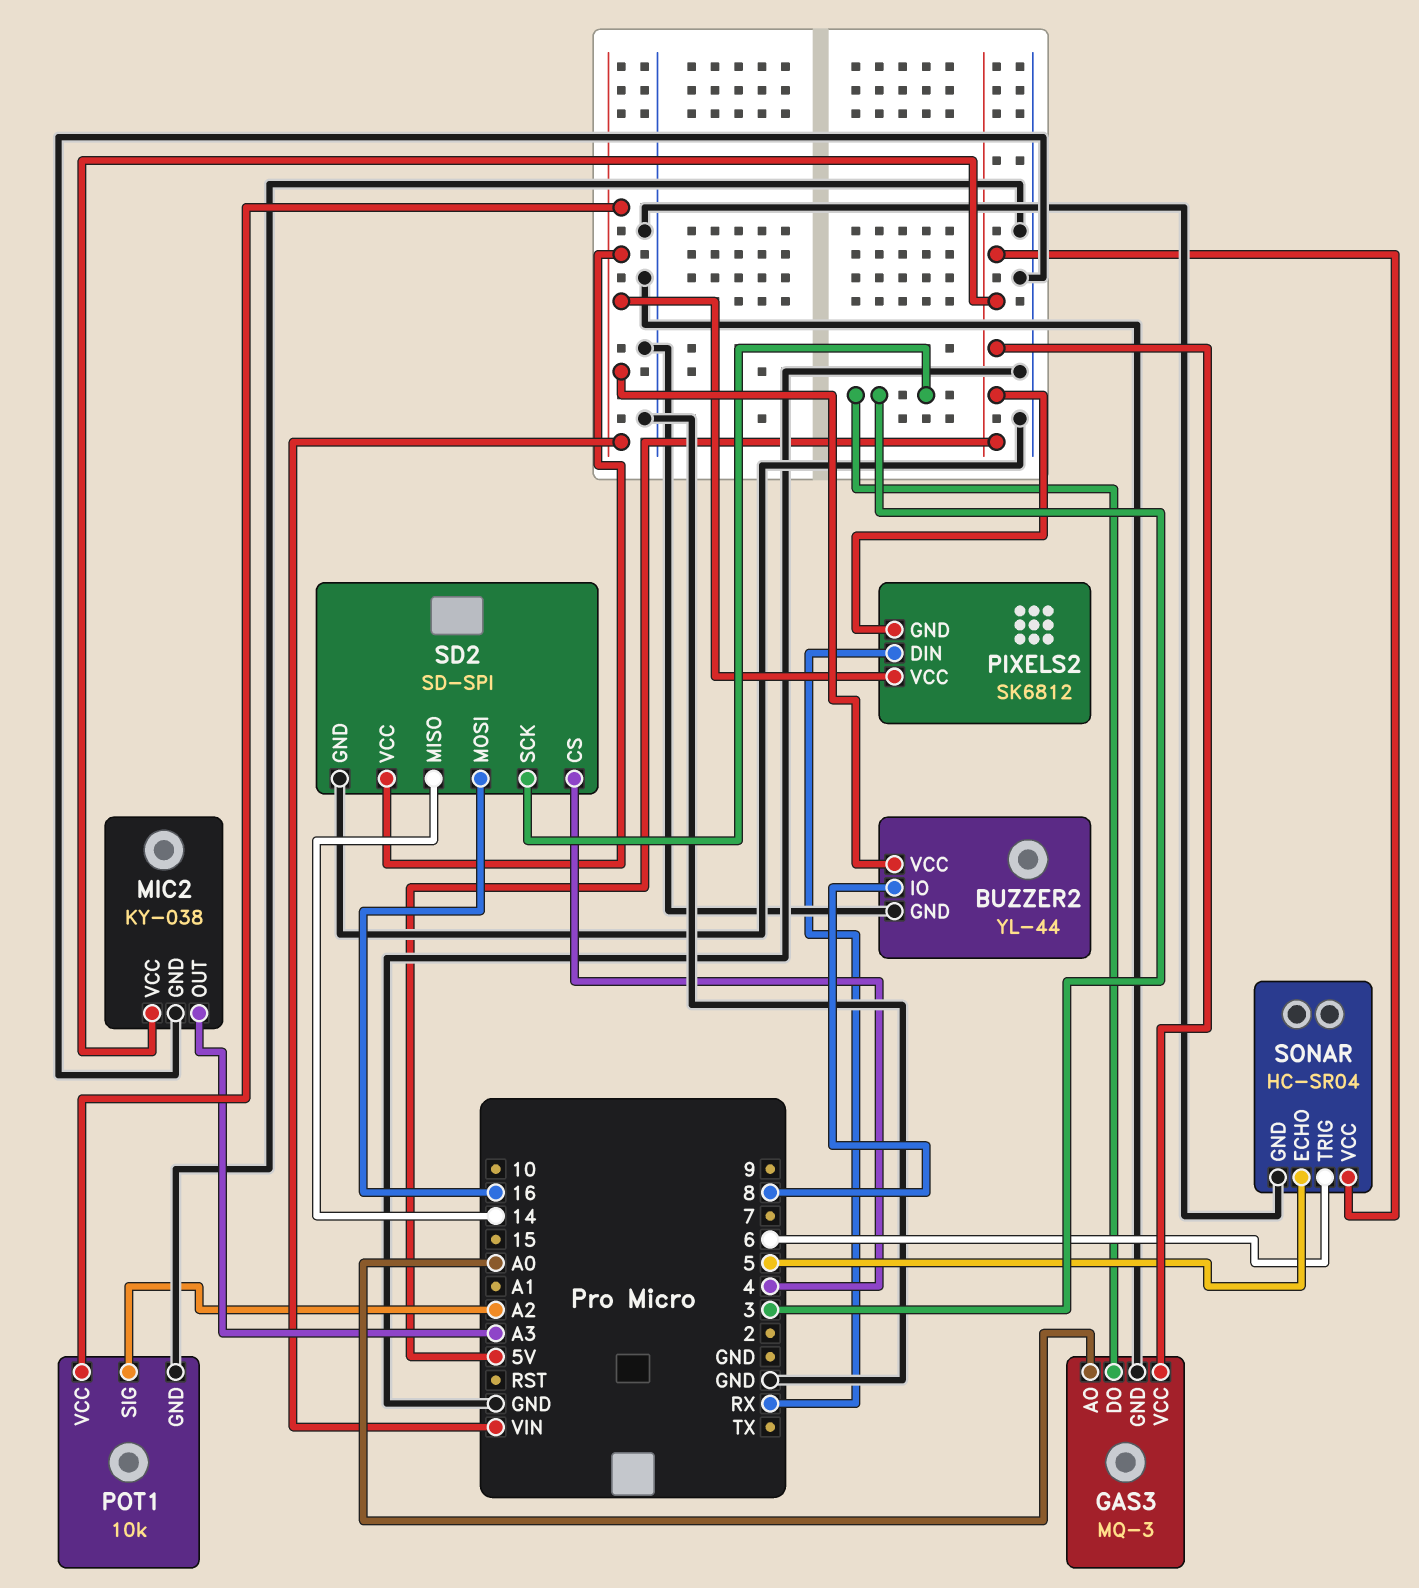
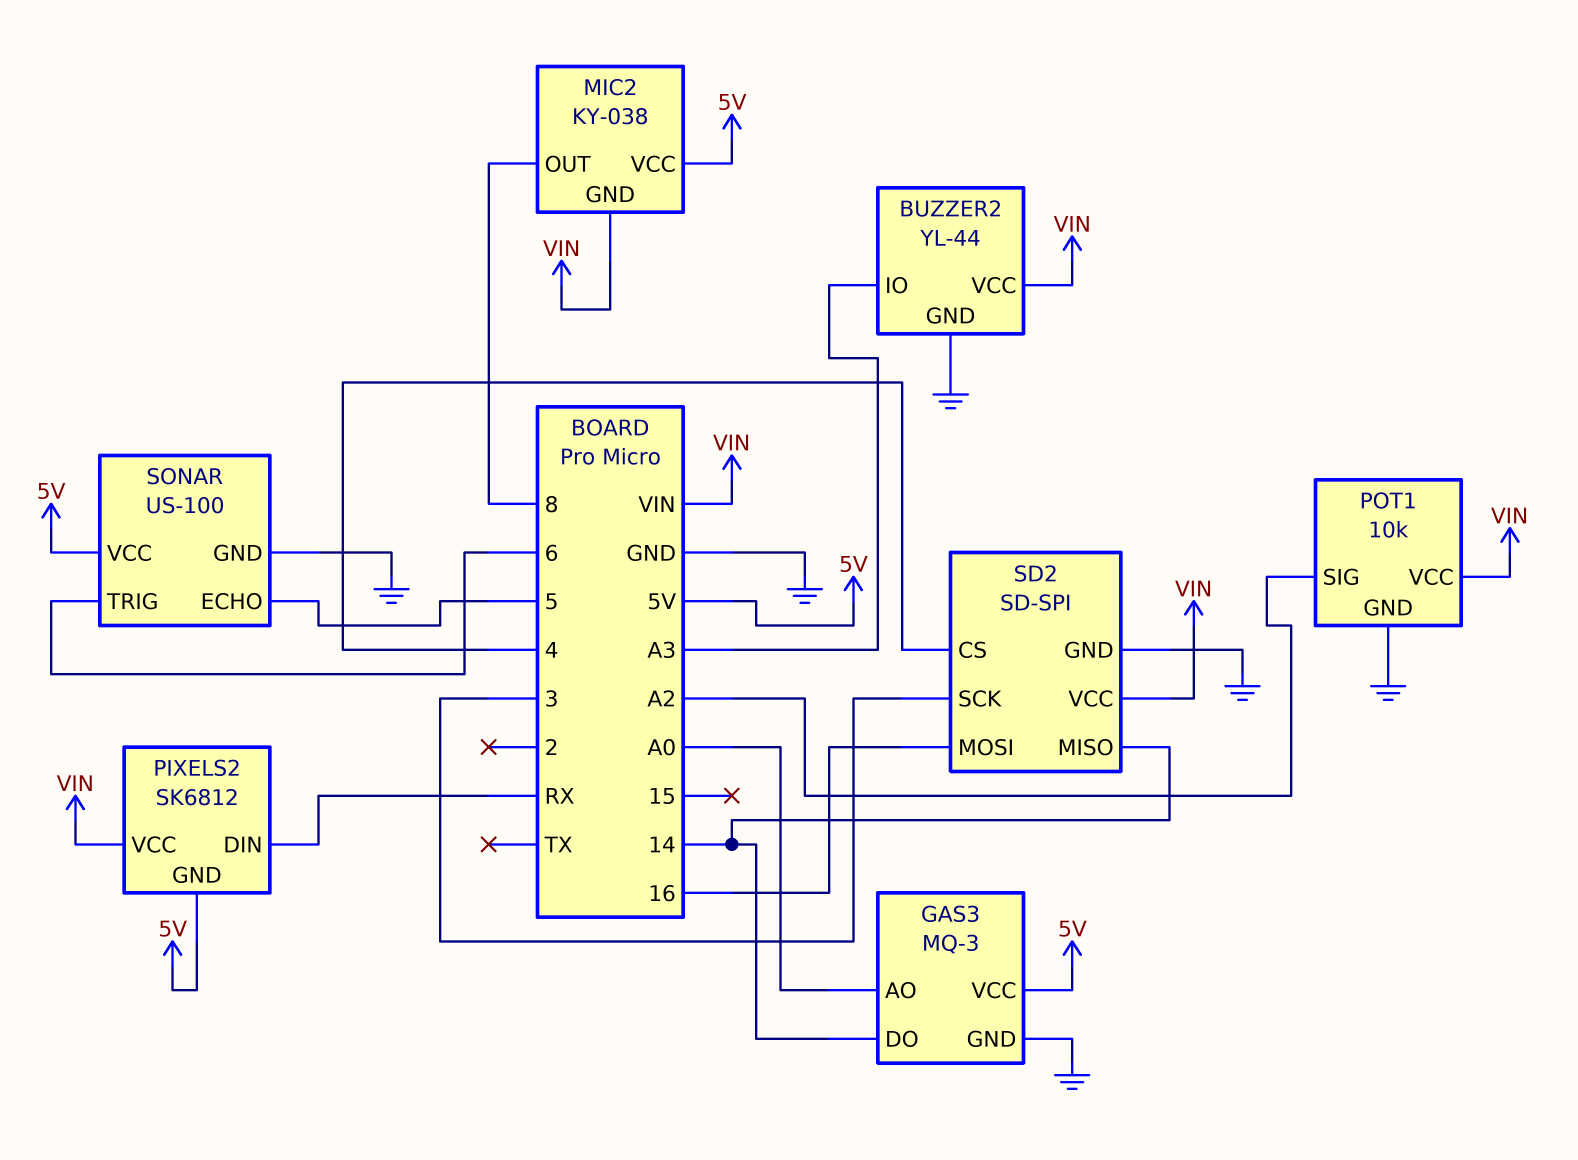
BUZZER2 pin IO: 8 -> A3
GAS3 pin DO: 3 -> 14
MIC2 pin GND: GND -> VIN
MIC2 pin OUT: A3 -> 8
SONAR: HC-SR04 -> US-100

